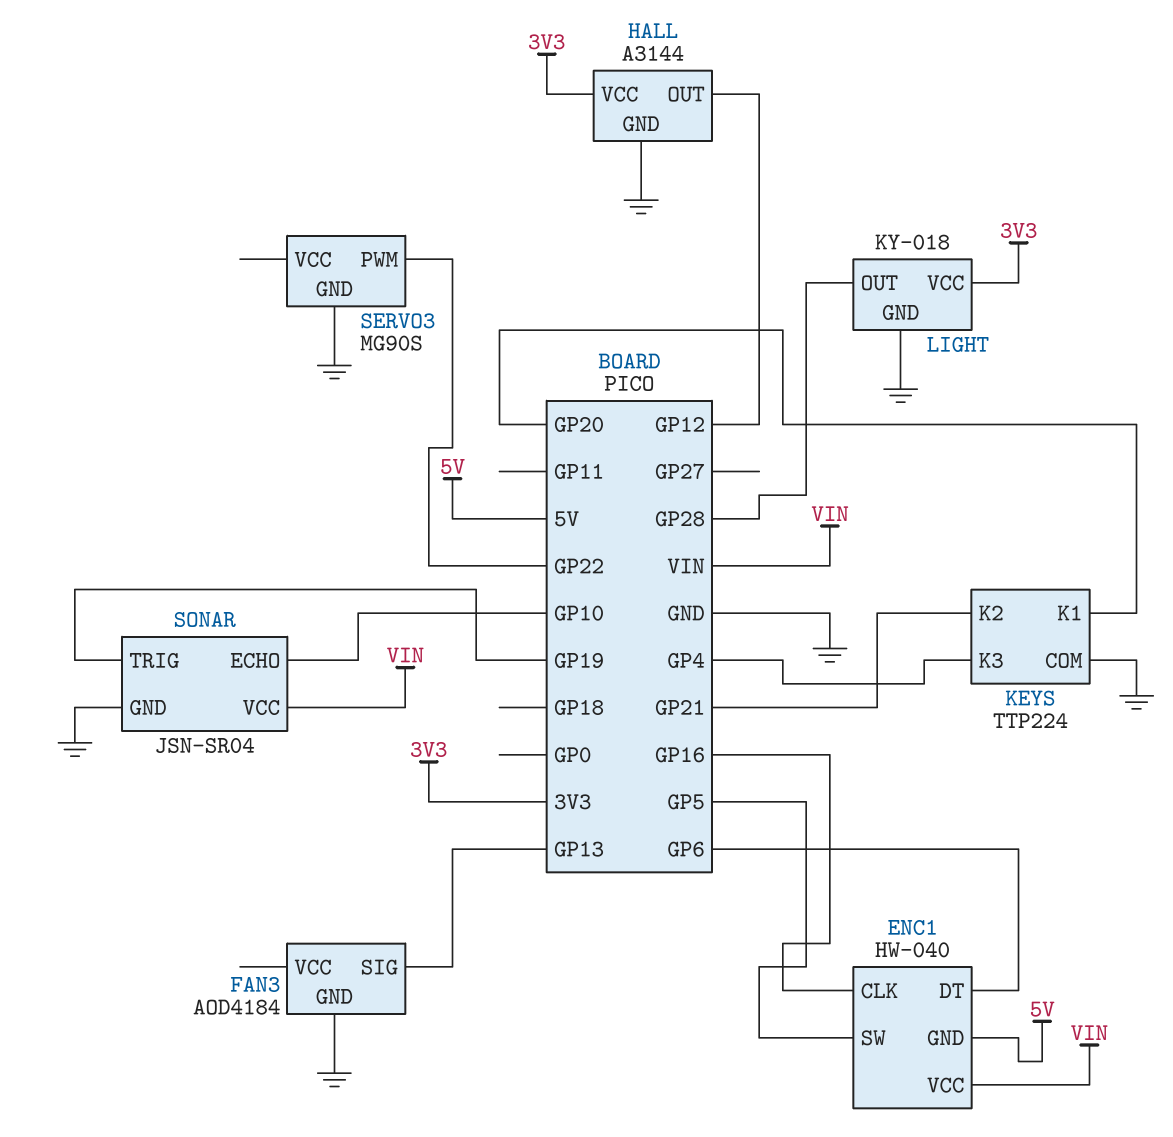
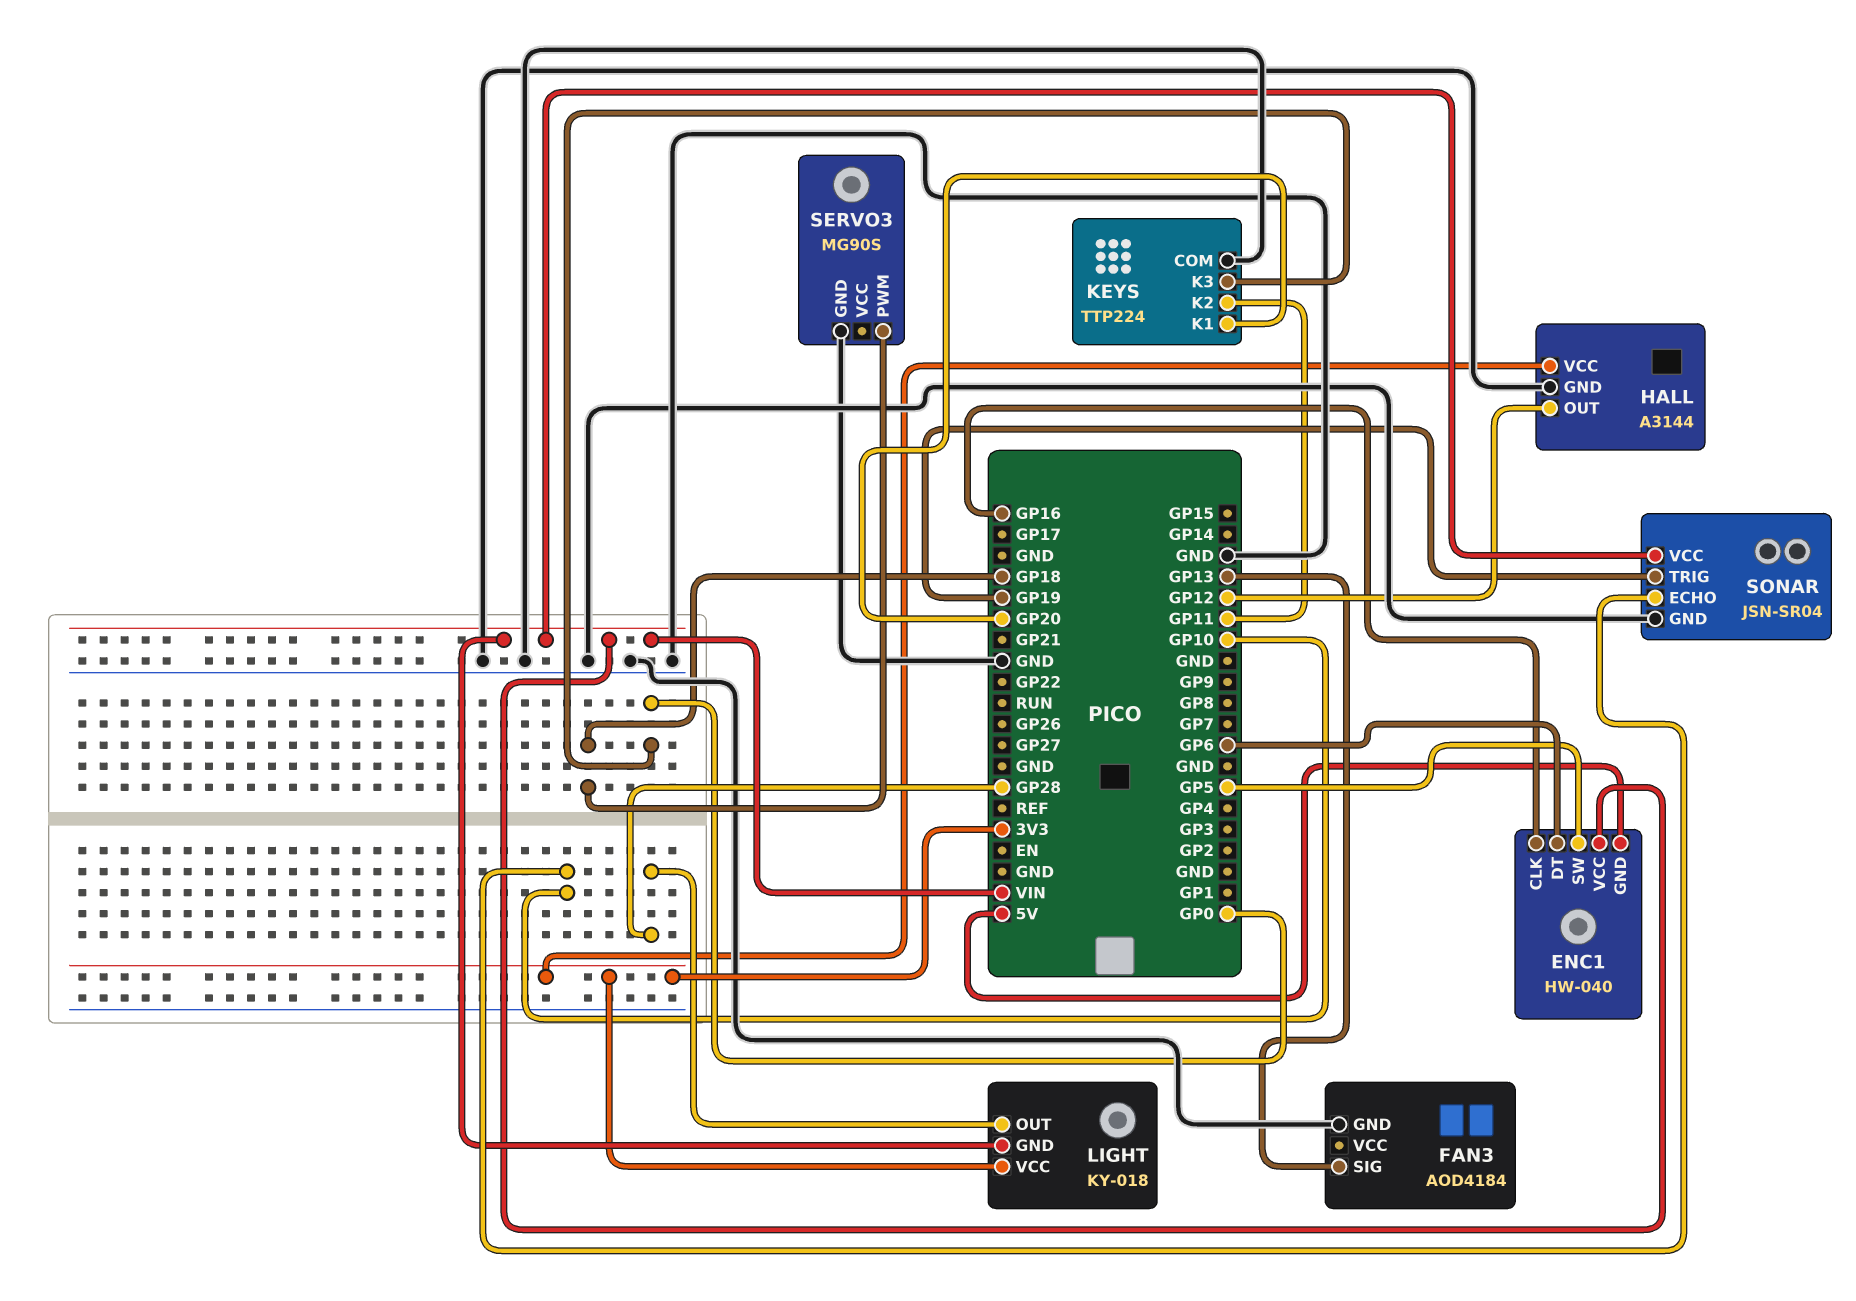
KEYS pin K2: GP21 -> GP11
KEYS pin K3: GP4 -> GP0
LIGHT pin GND: GND -> VIN
SERVO3 pin PWM: GP22 -> GP18

